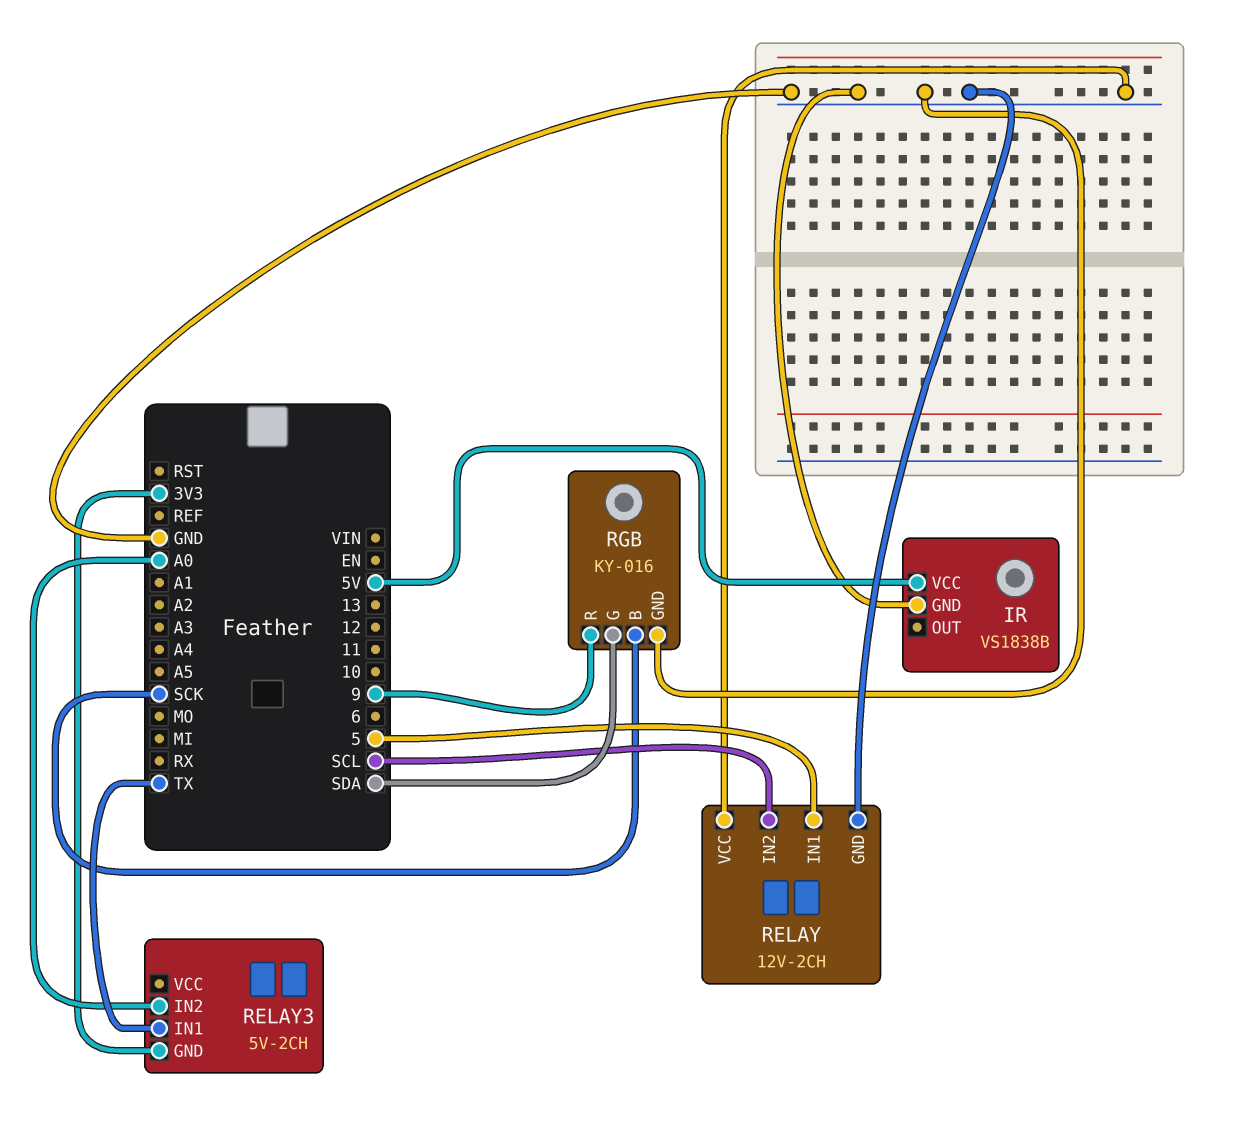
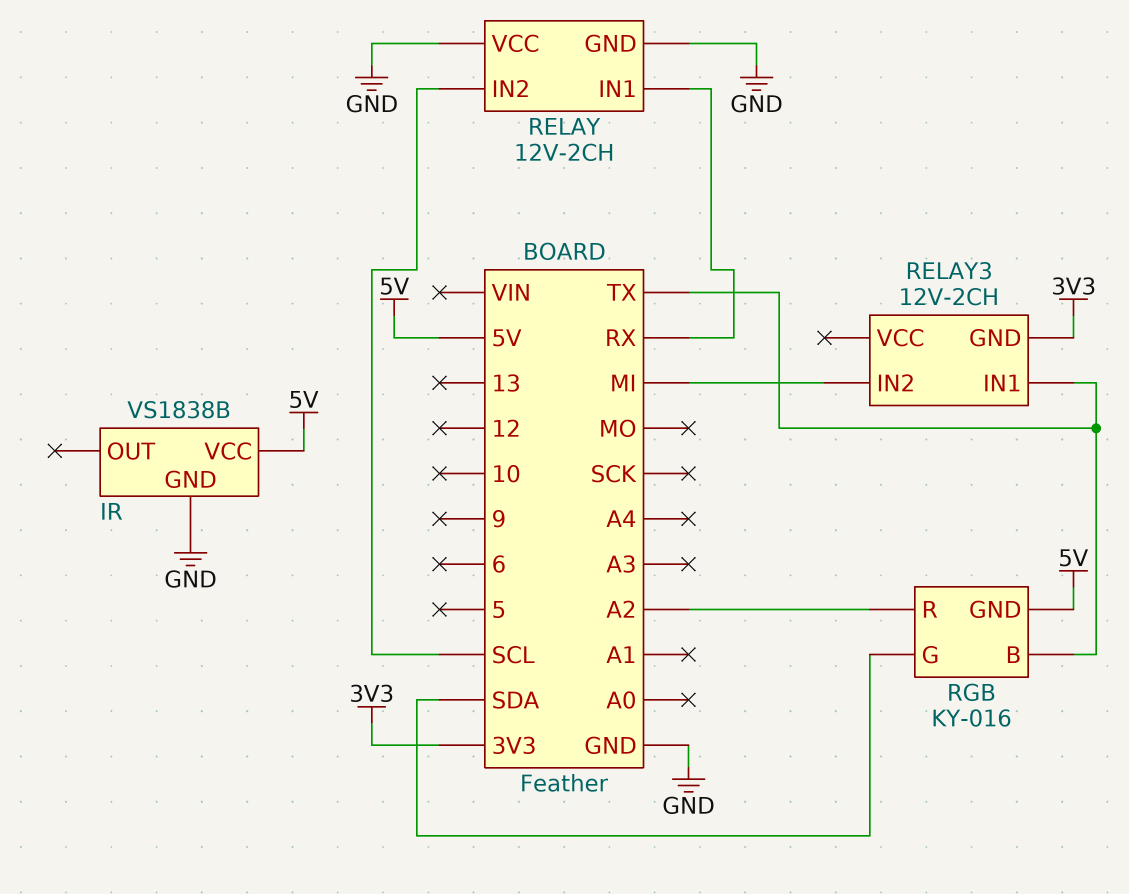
RELAY pin IN1: 5 -> RX
RELAY3: 5V-2CH -> 12V-2CH
RELAY3 pin IN2: A0 -> MI
RGB pin B: SCK -> TX
RGB pin GND: GND -> 5V
RGB pin R: 9 -> A2

